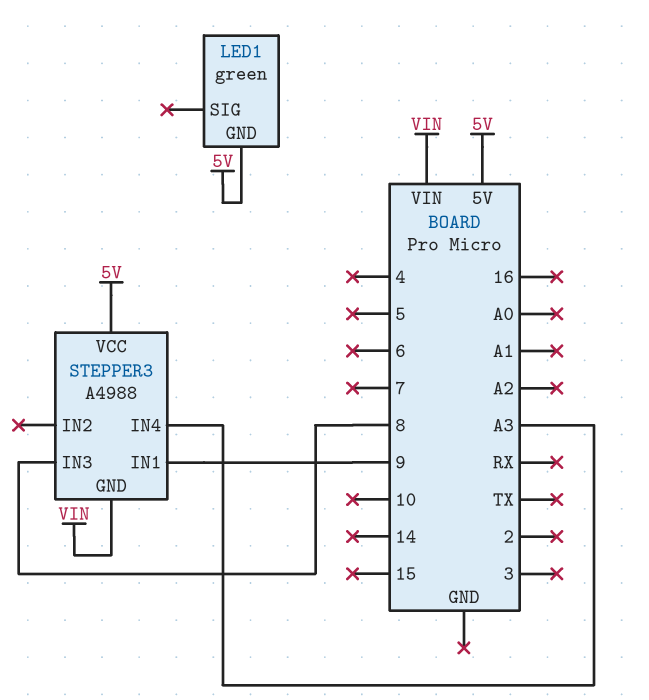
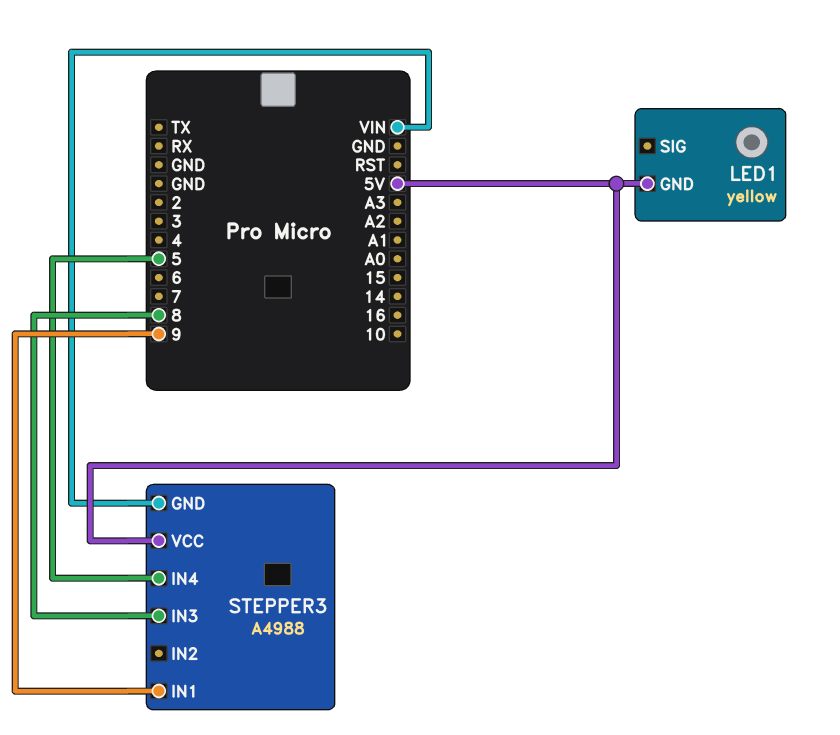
LED1: green -> yellow
STEPPER3 pin IN4: A3 -> 5

